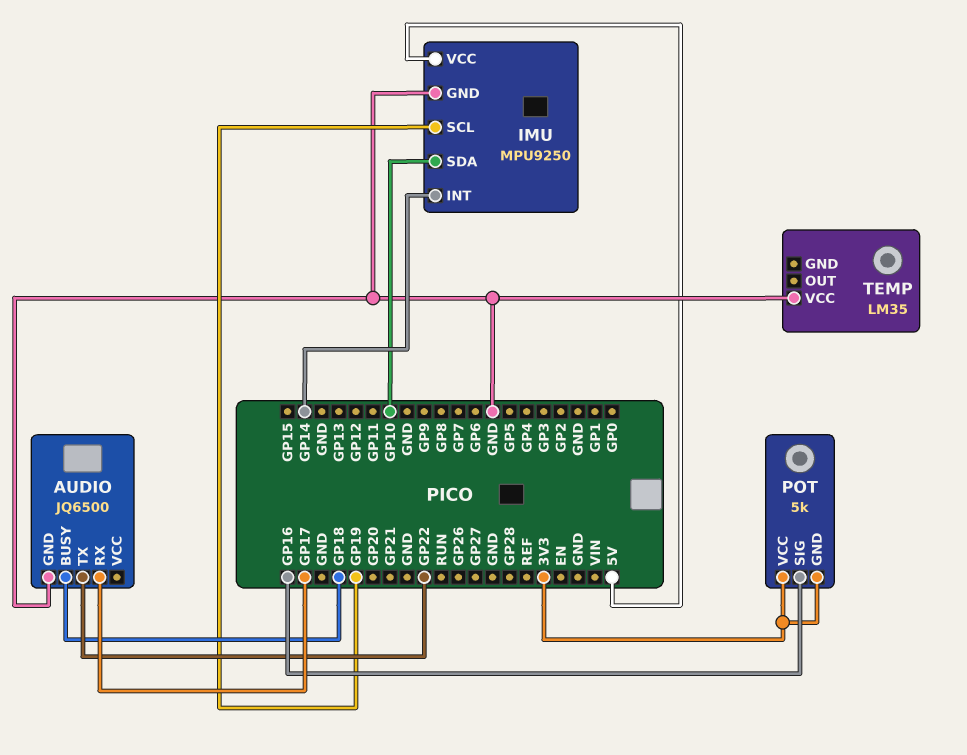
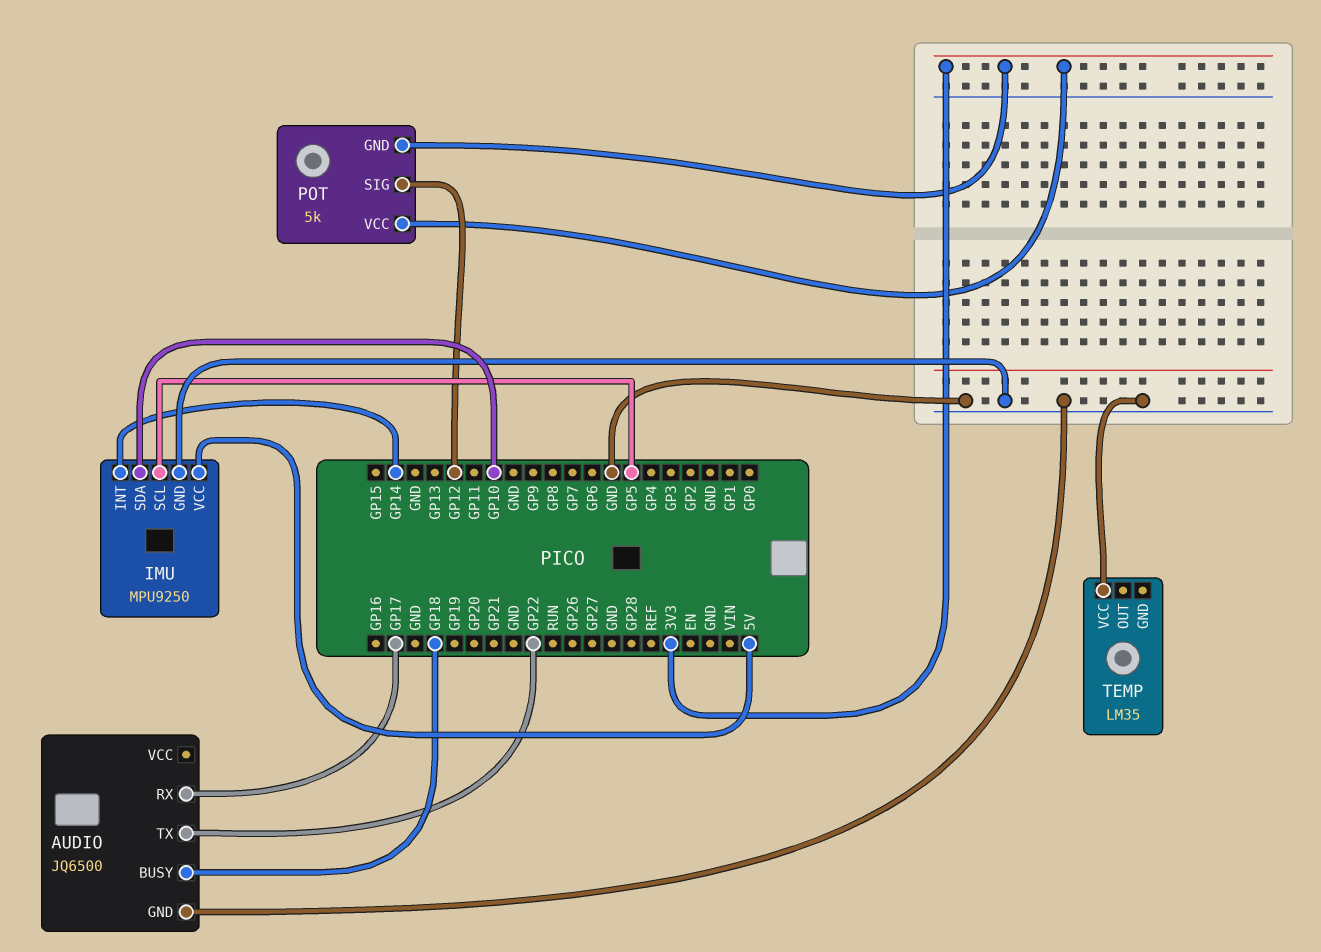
IMU pin SCL: GP19 -> GP5
POT pin SIG: GP16 -> GP12

